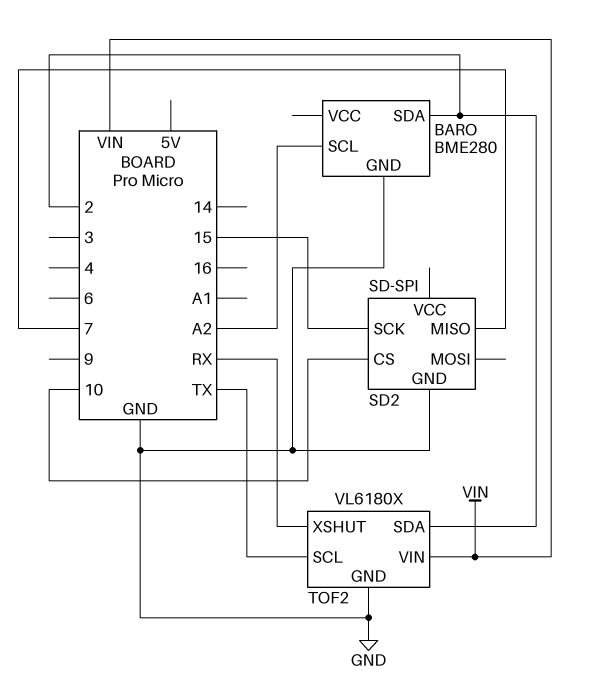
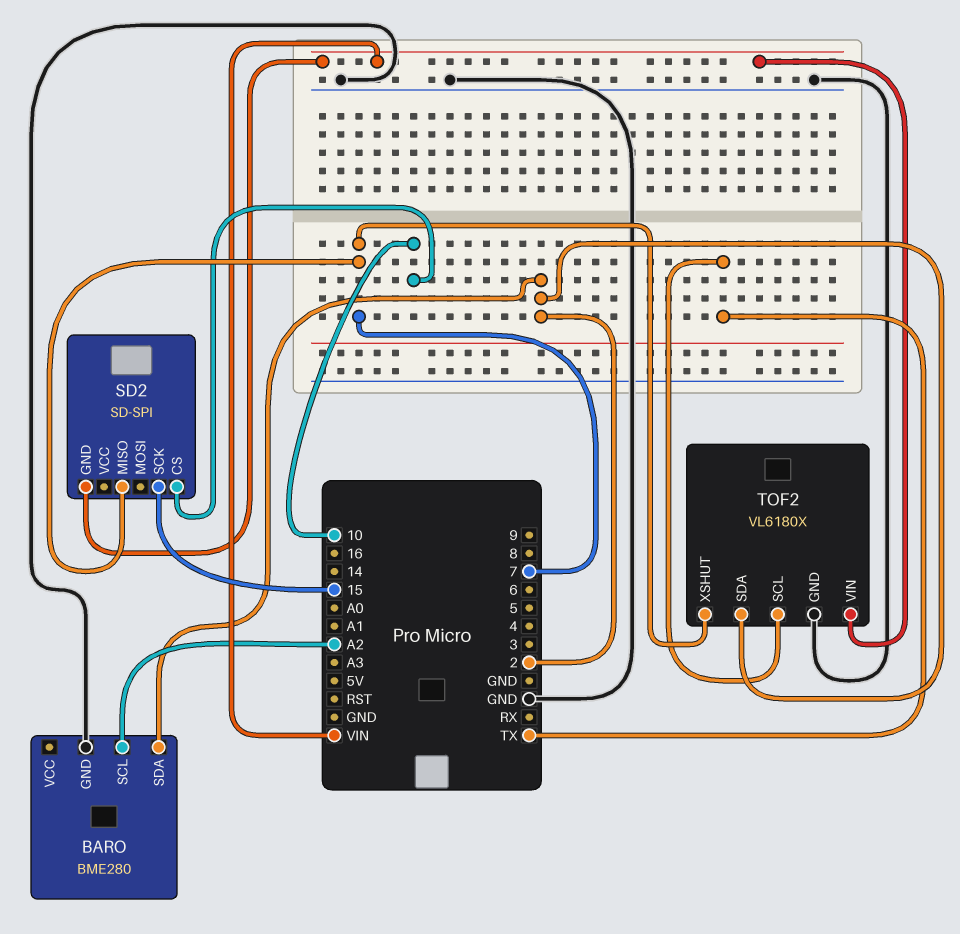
SD2 pin GND: GND -> VIN
TOF2 pin XSHUT: RX -> 7

